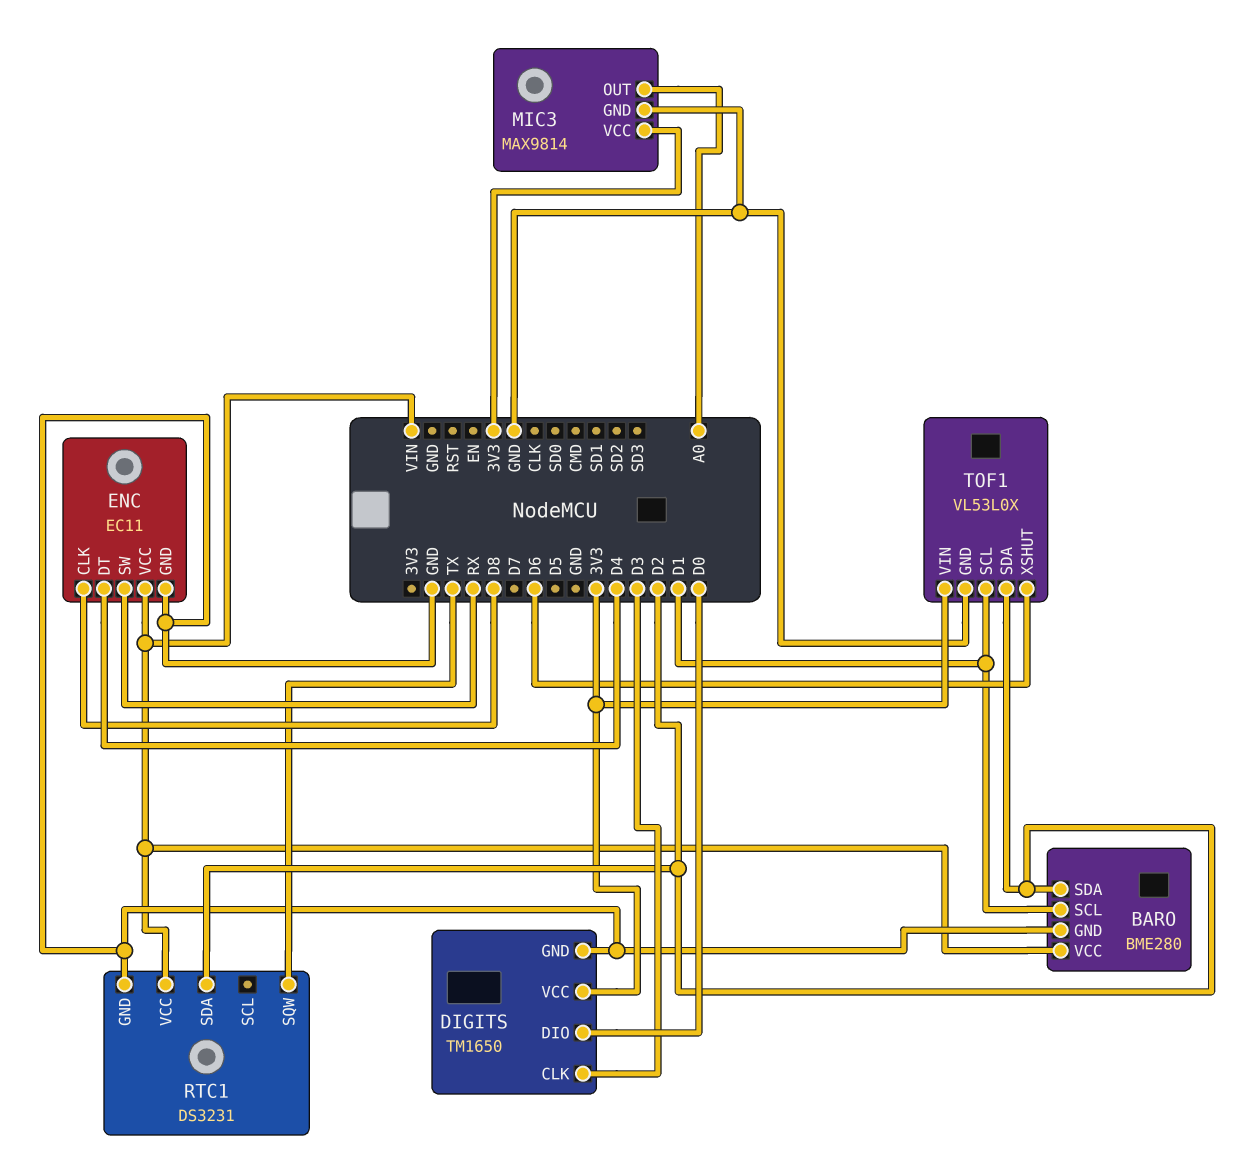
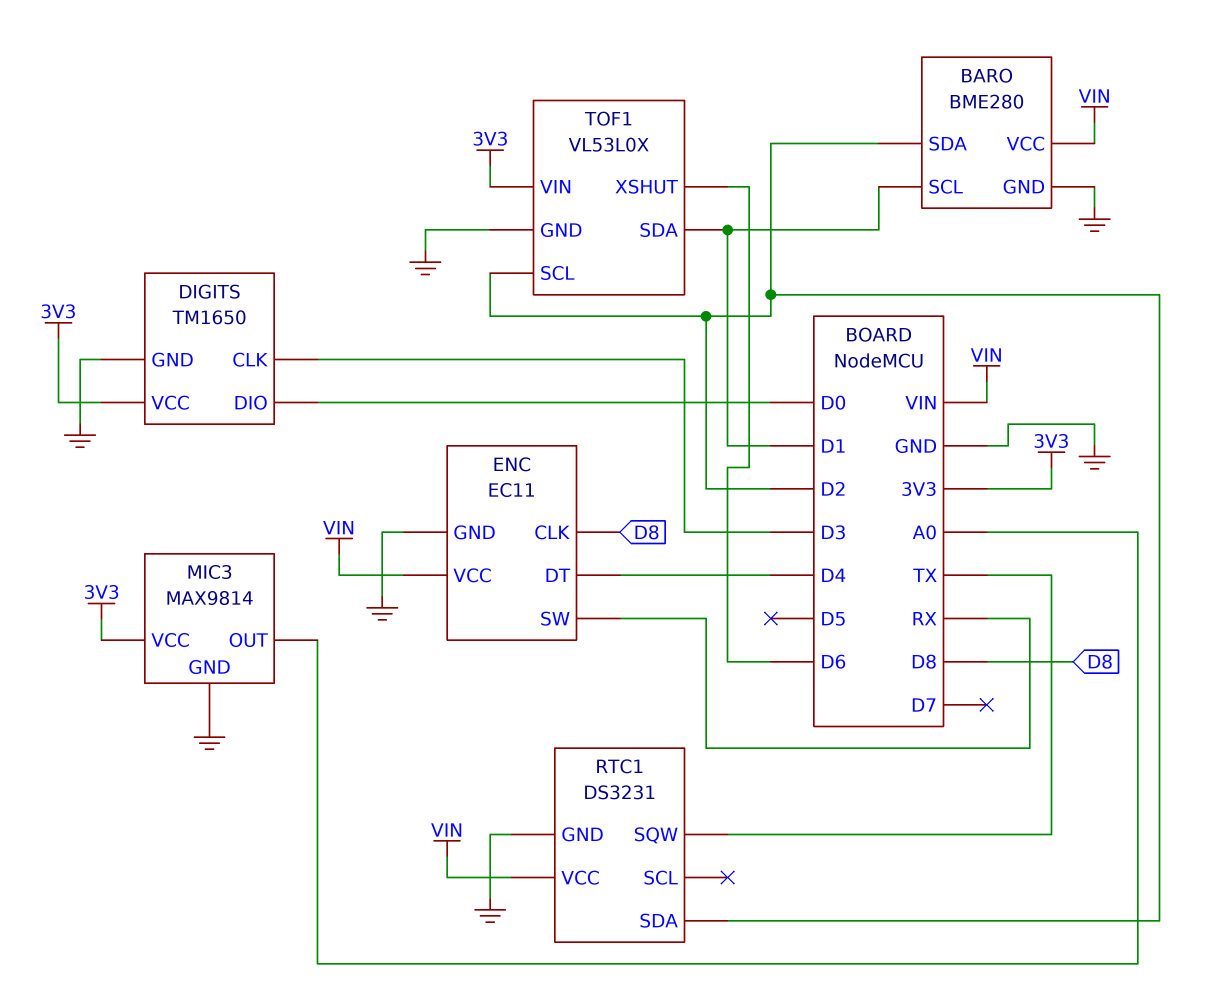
TOF1 pin SCL: D1 -> D2
TOF1 pin SDA: D2 -> D1

